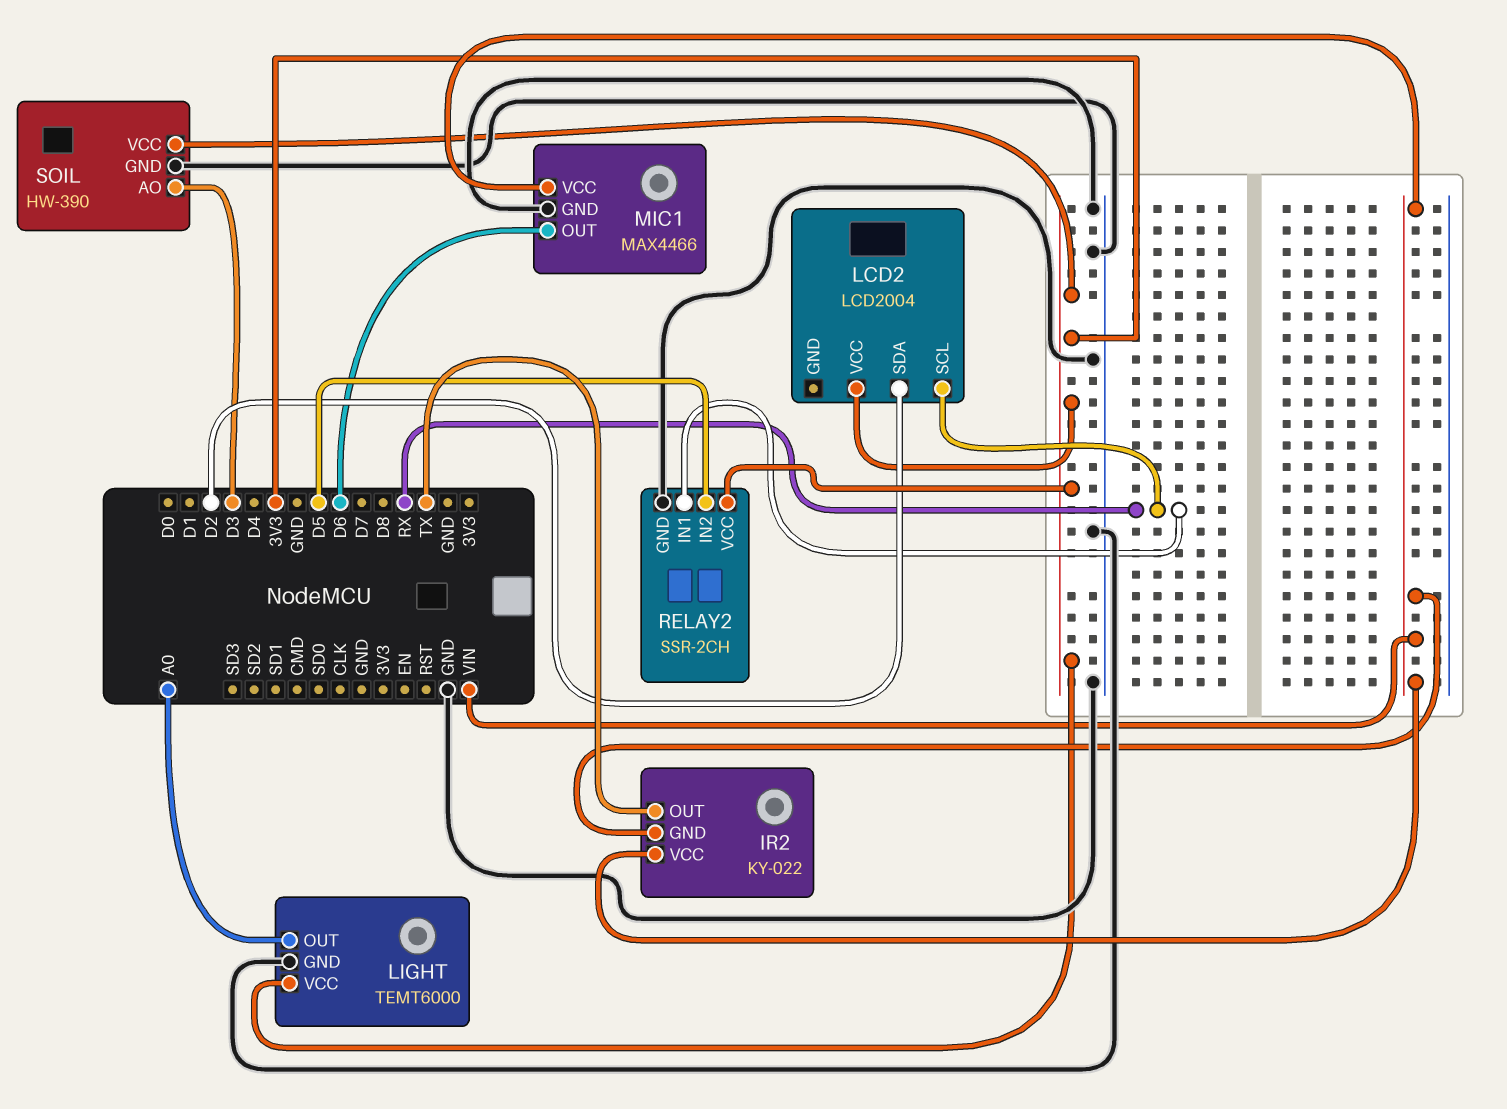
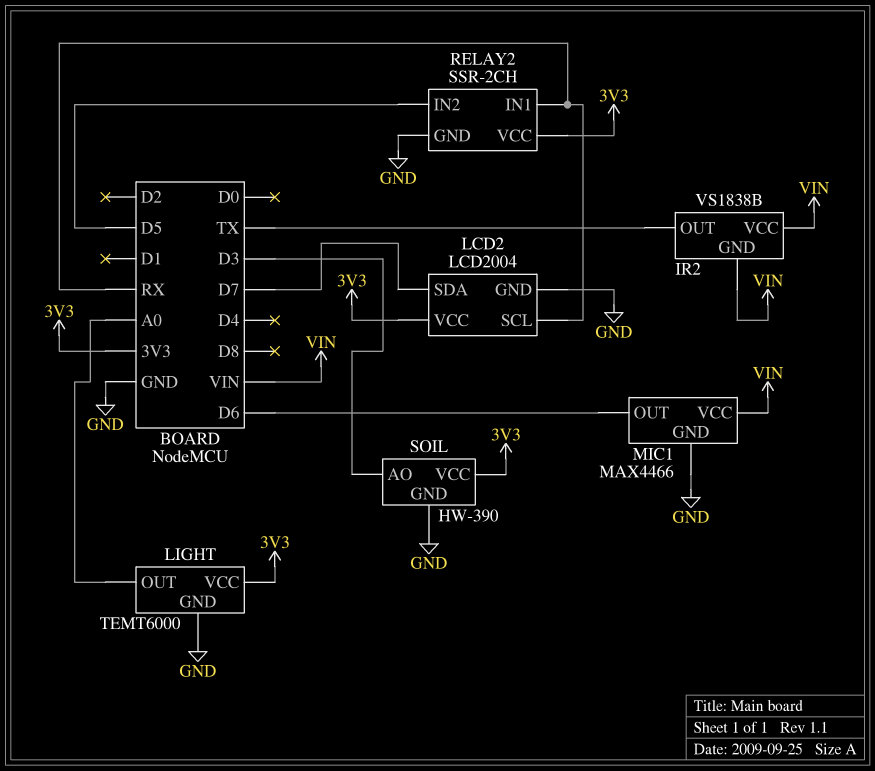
IR2: KY-022 -> VS1838B
LCD2 pin GND: none -> GND
LCD2 pin SDA: D2 -> D7

